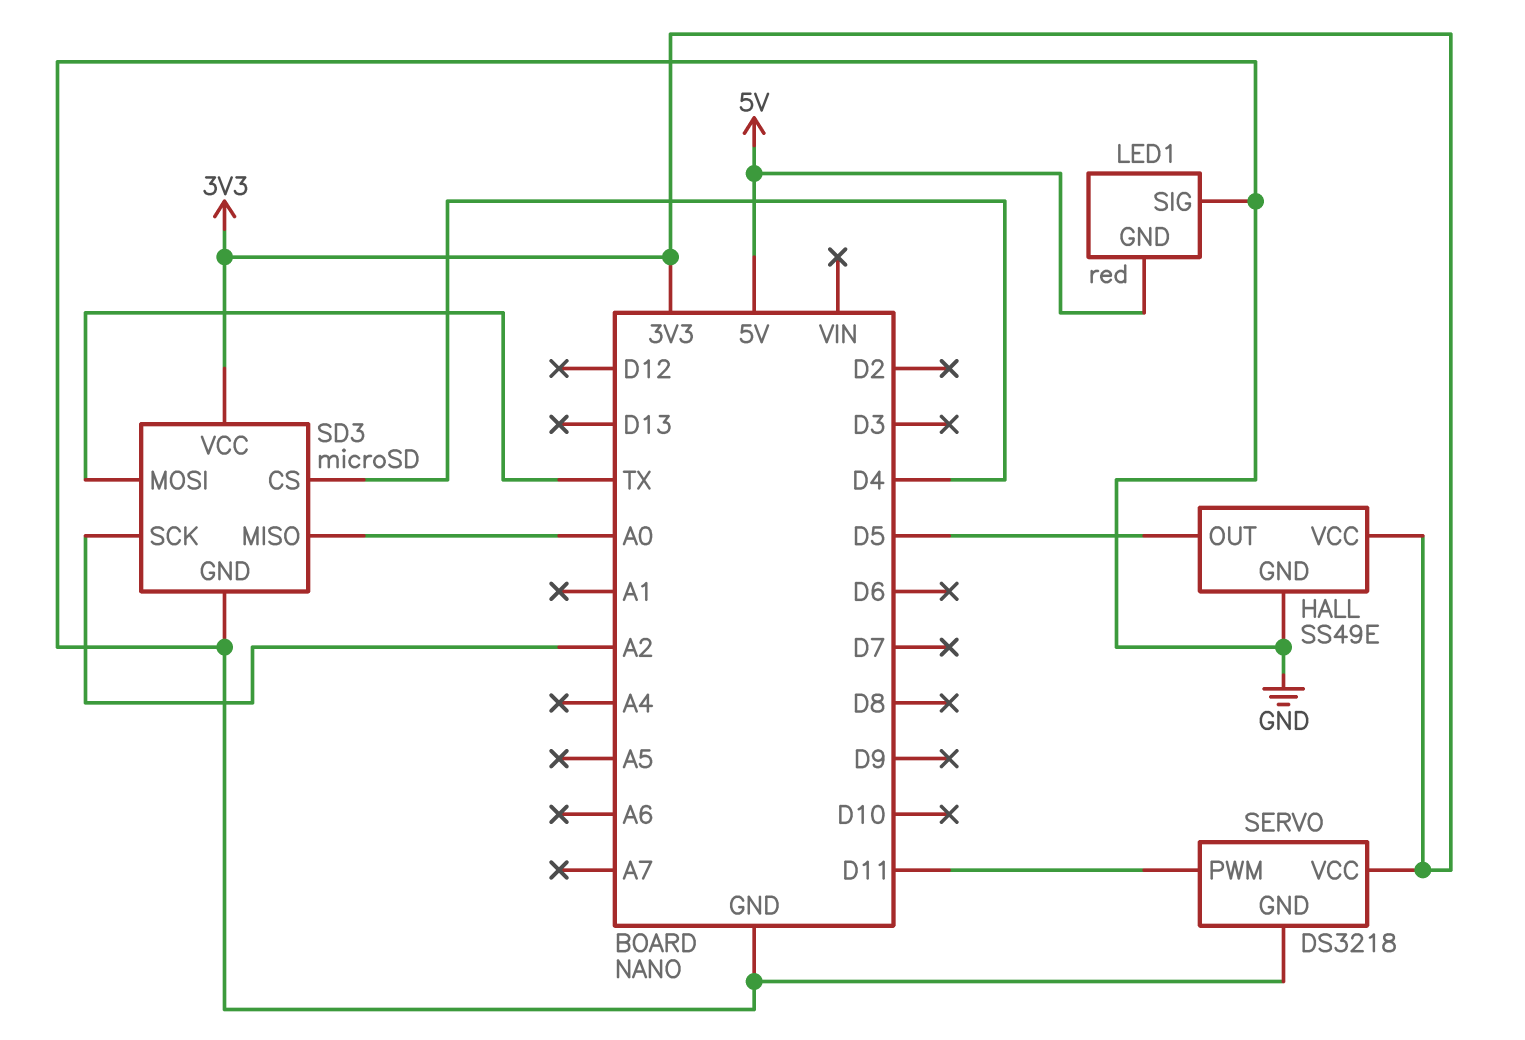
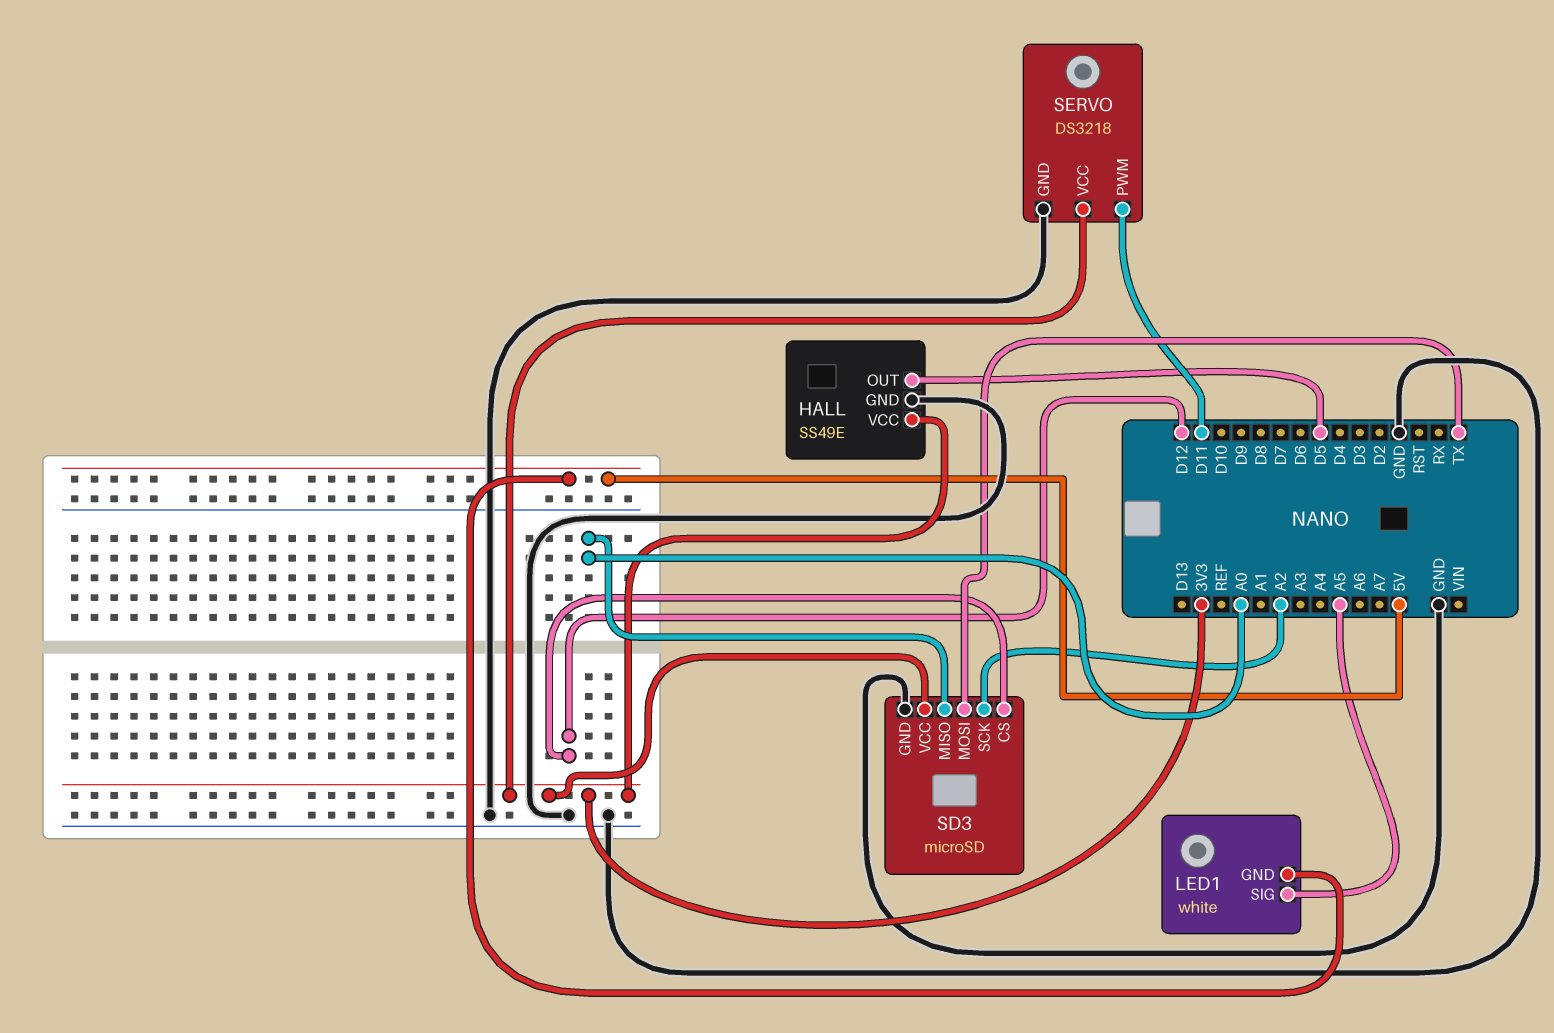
LED1: red -> white
LED1 pin SIG: GND -> A5
SD3 pin CS: D4 -> D12

